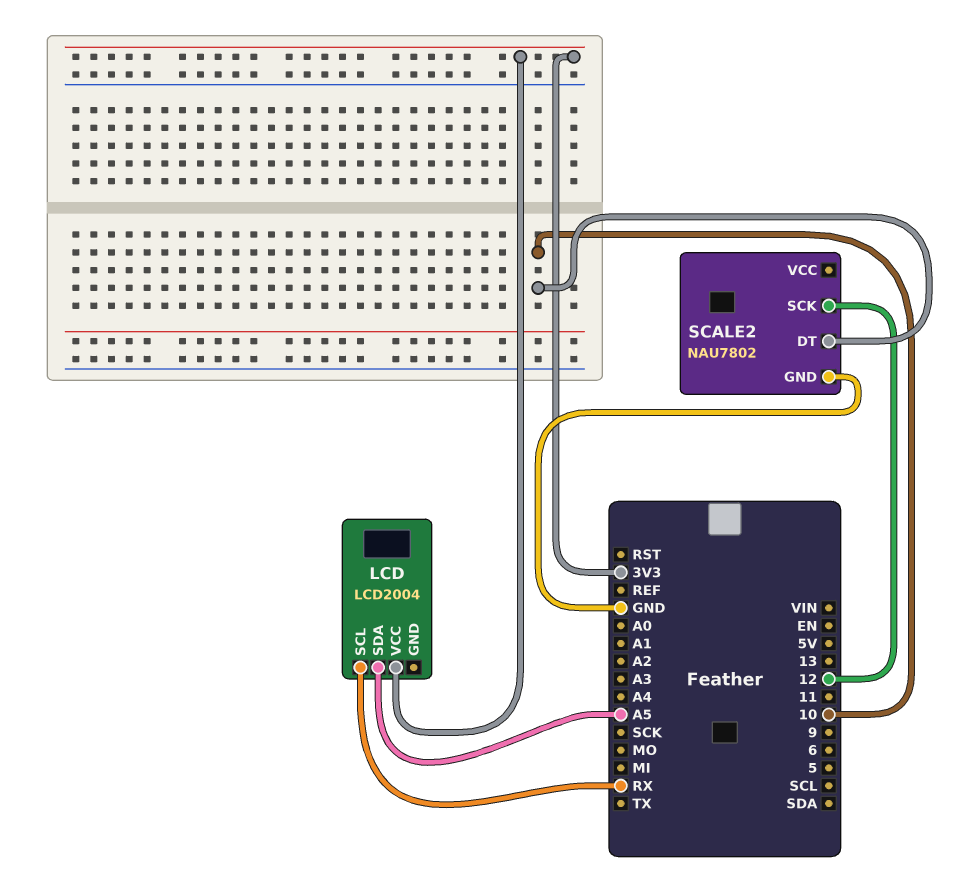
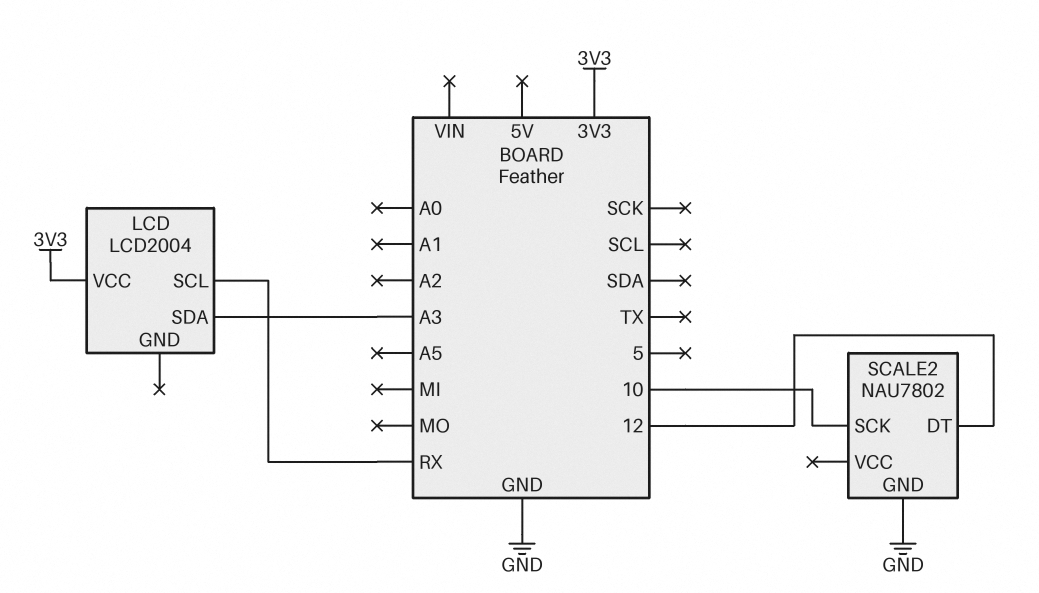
LCD pin SDA: A5 -> A3
SCALE2 pin DT: 10 -> 12
SCALE2 pin SCK: 12 -> 10

